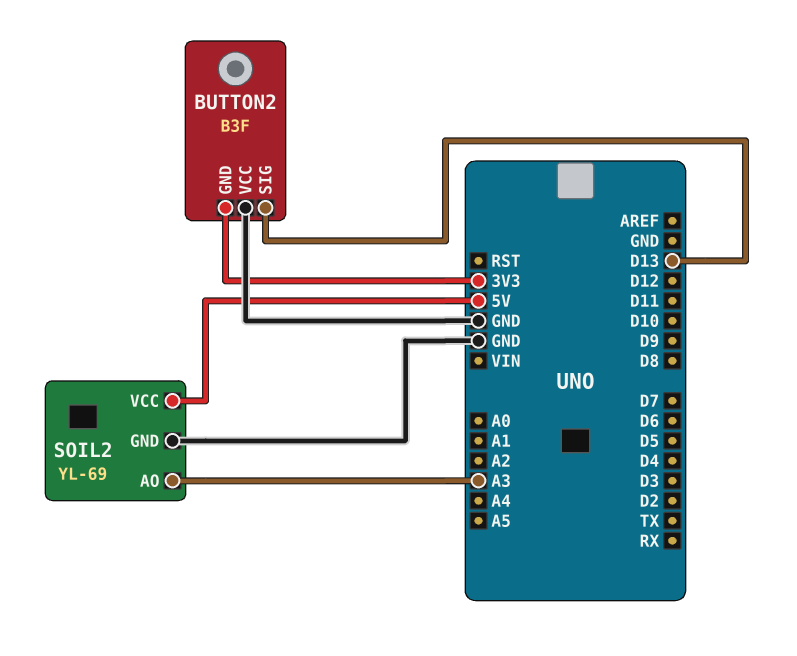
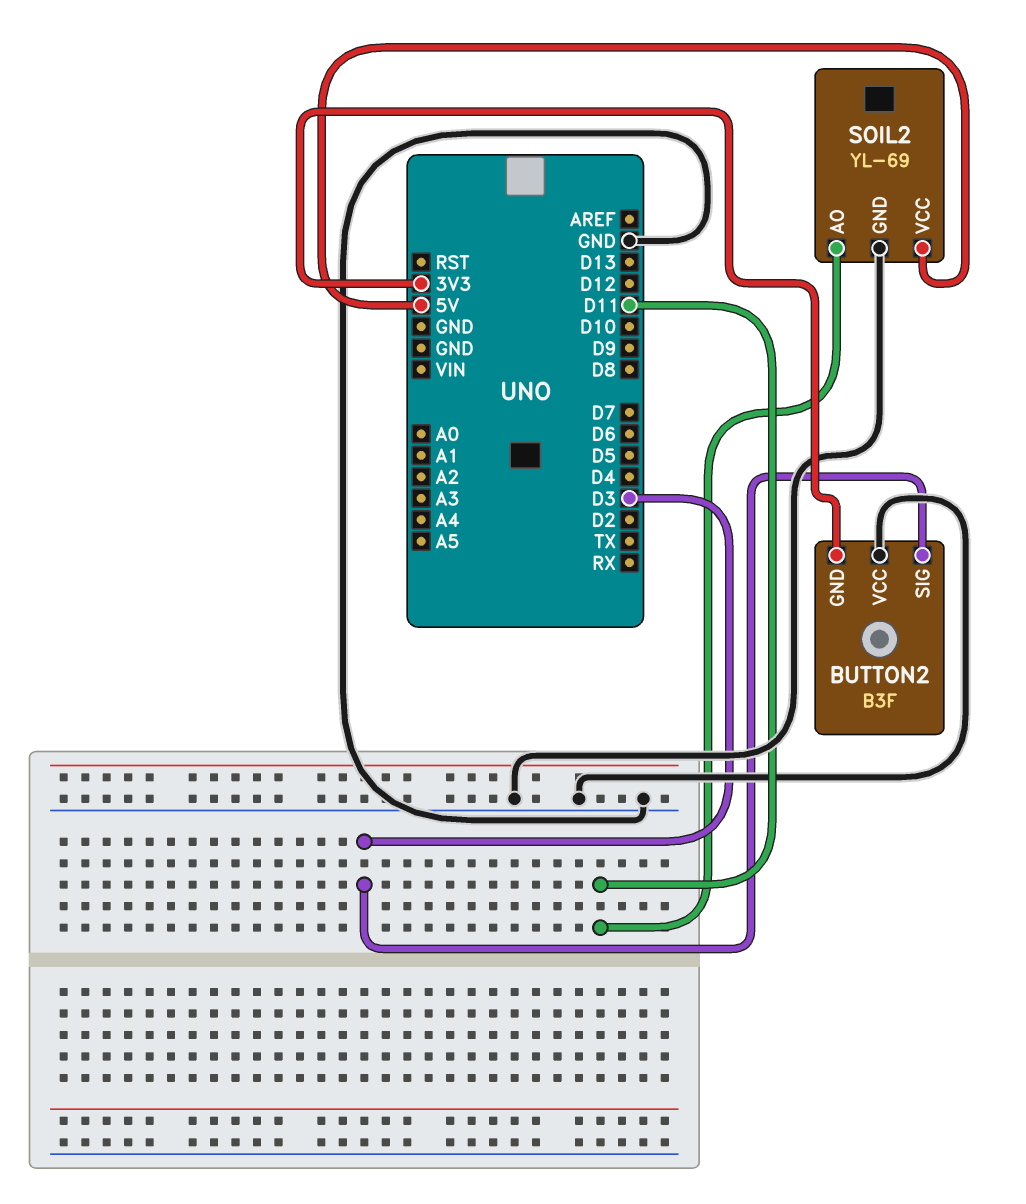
BUTTON2 pin SIG: D13 -> D3
SOIL2 pin AO: A3 -> D11

